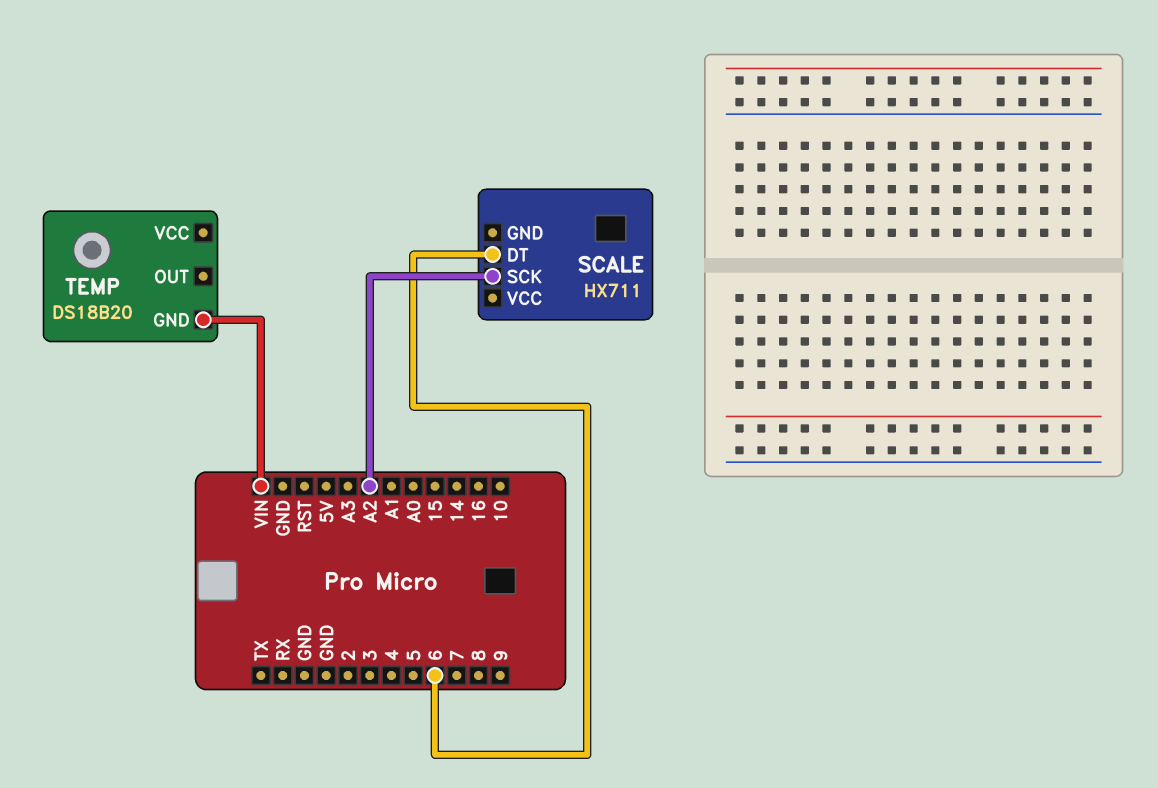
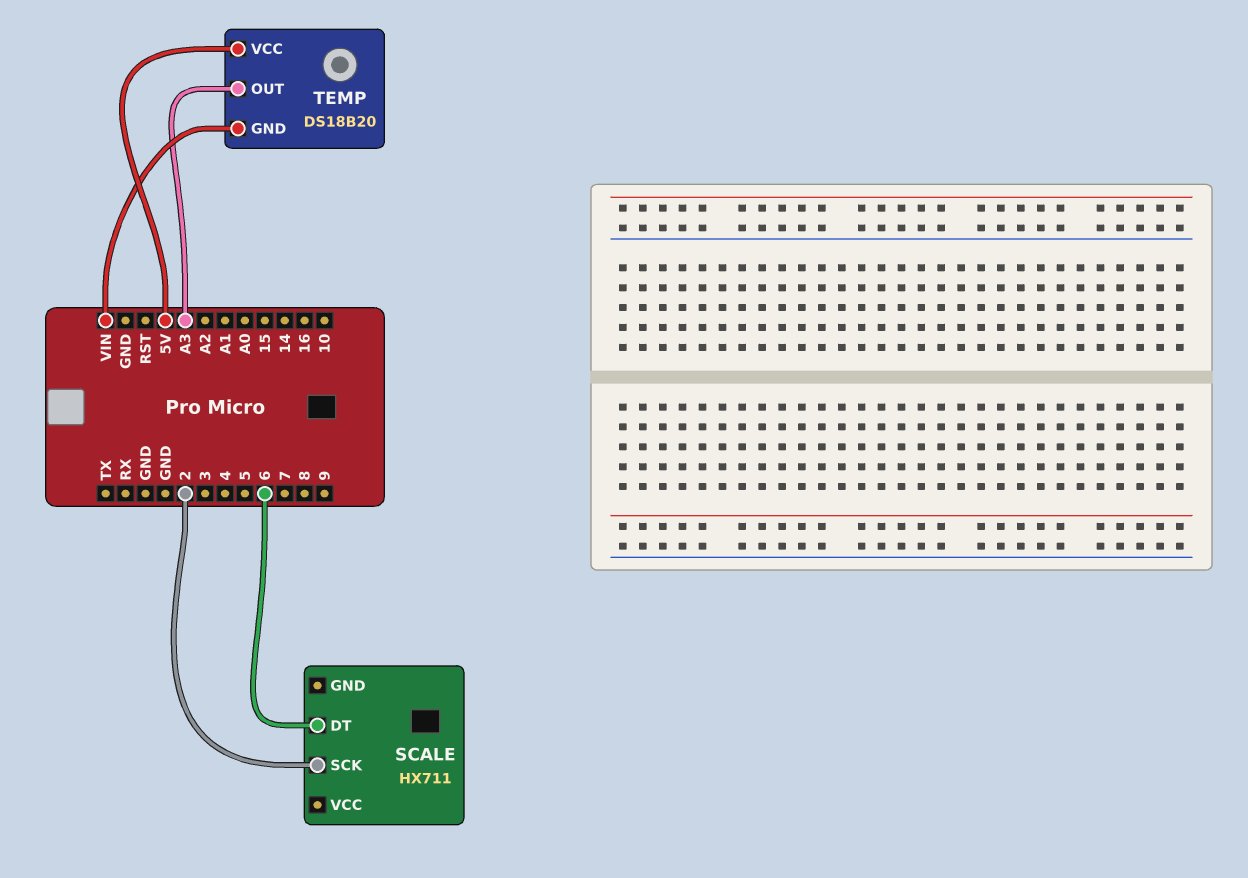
SCALE pin SCK: A2 -> 2
TEMP pin OUT: none -> A3
TEMP pin VCC: none -> 5V

